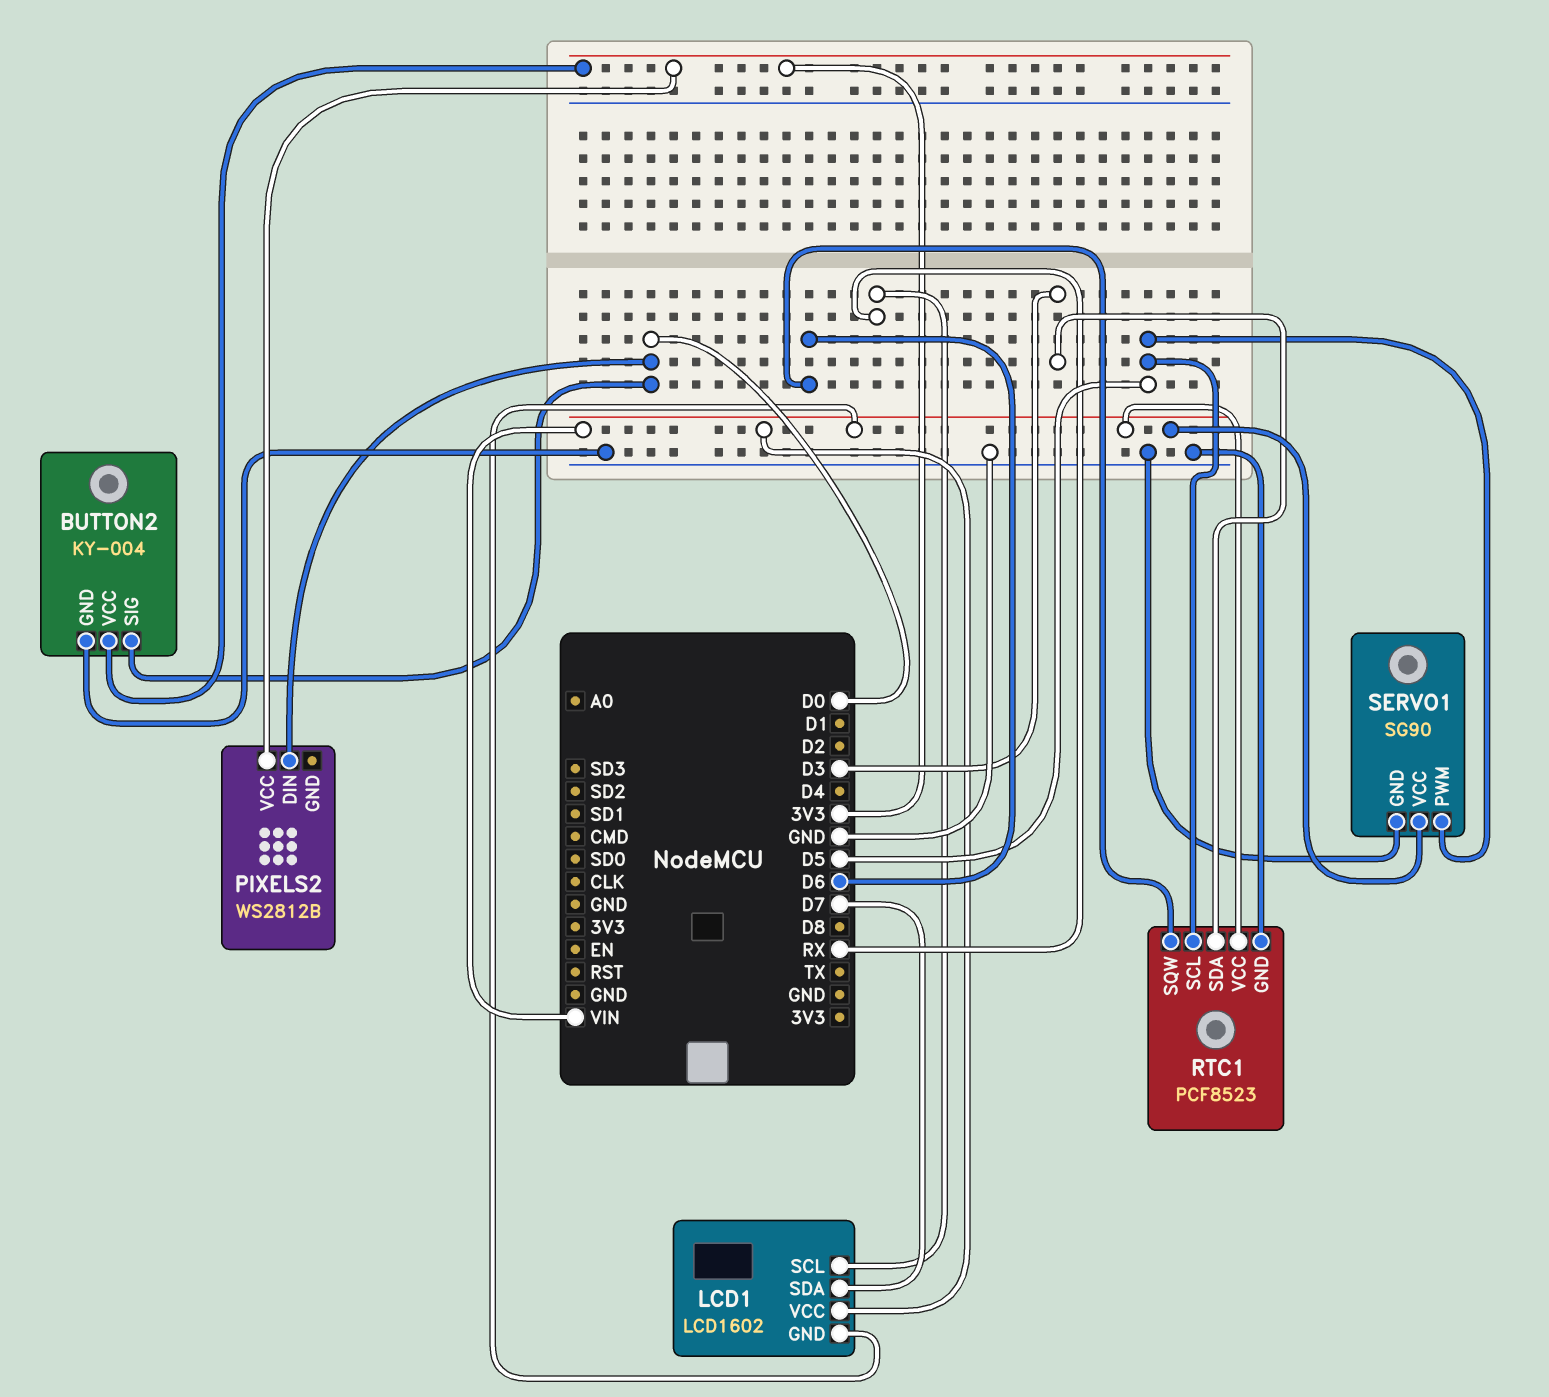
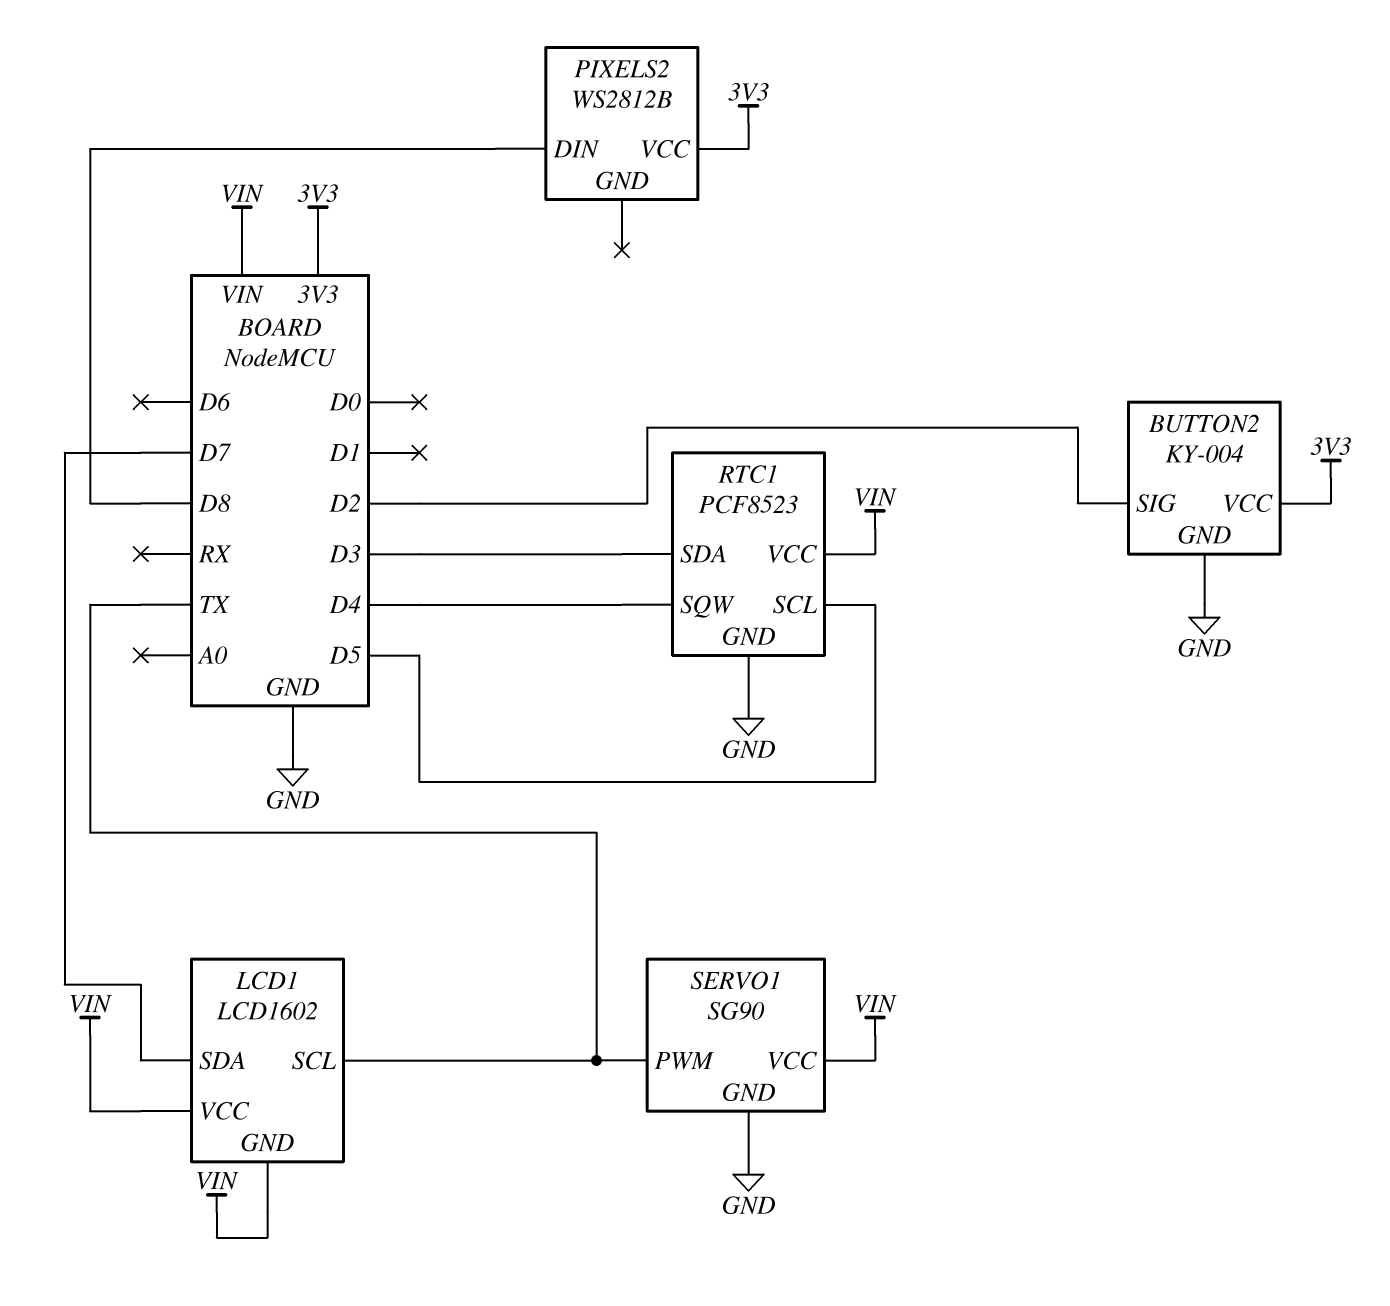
BUTTON2 pin SIG: D0 -> D2
LCD1 pin SCL: RX -> TX
PIXELS2 pin DIN: D0 -> D8
RTC1 pin SQW: D6 -> D4
SERVO1 pin PWM: D5 -> TX

